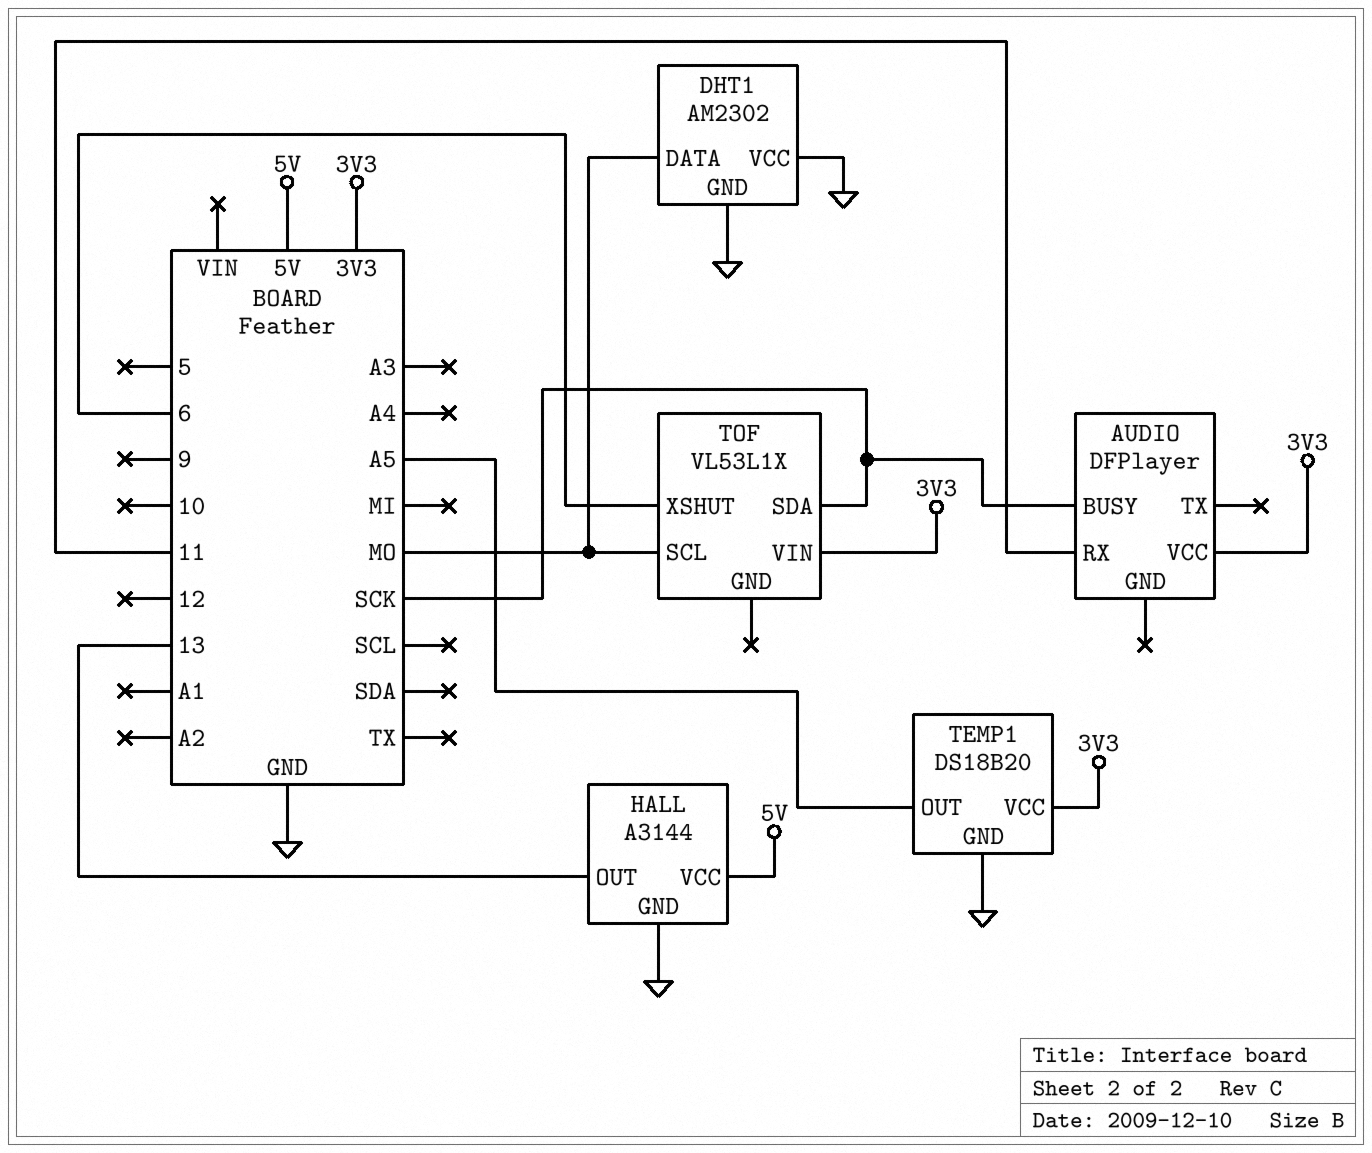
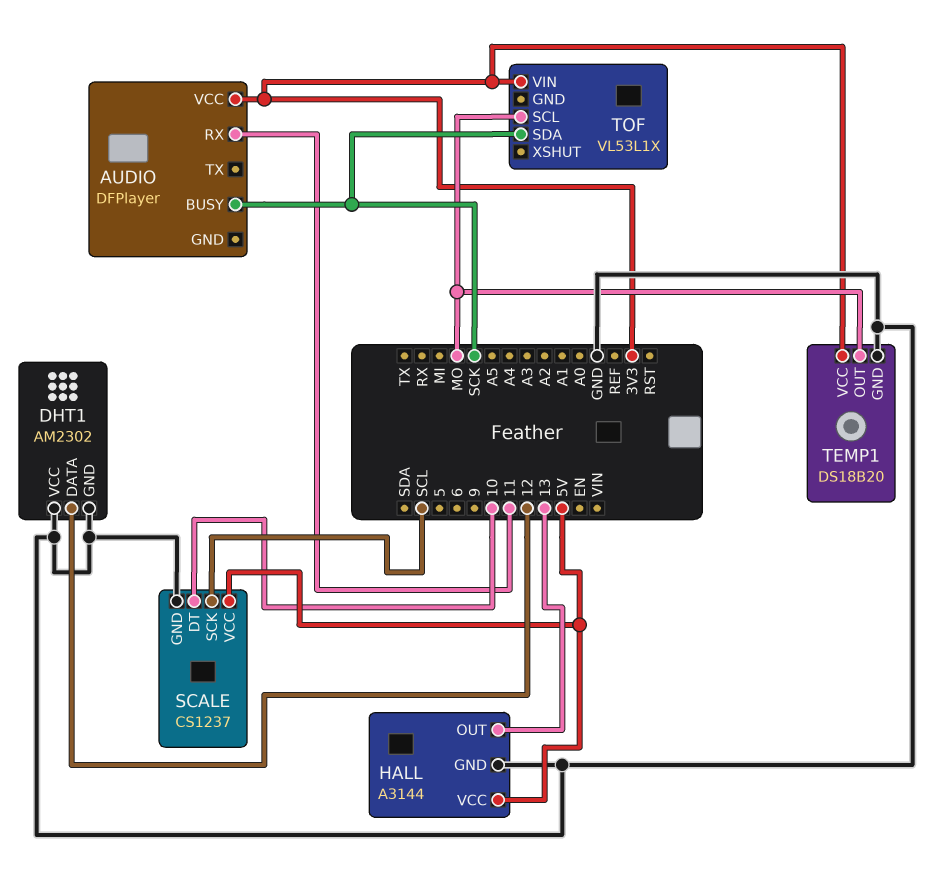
DHT1 pin DATA: MO -> 12
SCALE: none -> CS1237
SCALE pin DT: none -> 10
SCALE pin GND: none -> GND
SCALE pin SCK: none -> SCL
SCALE pin VCC: none -> 5V
TEMP1 pin OUT: A5 -> MO
TOF pin XSHUT: 6 -> none

